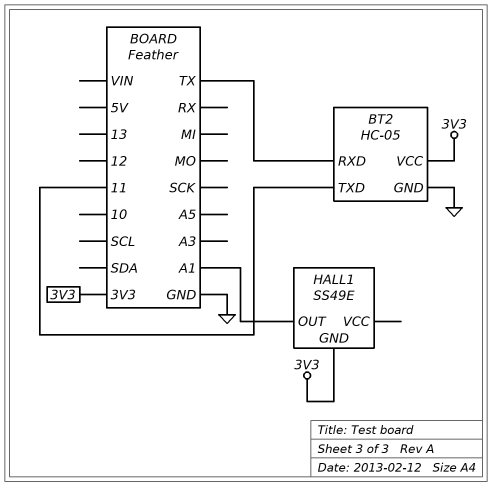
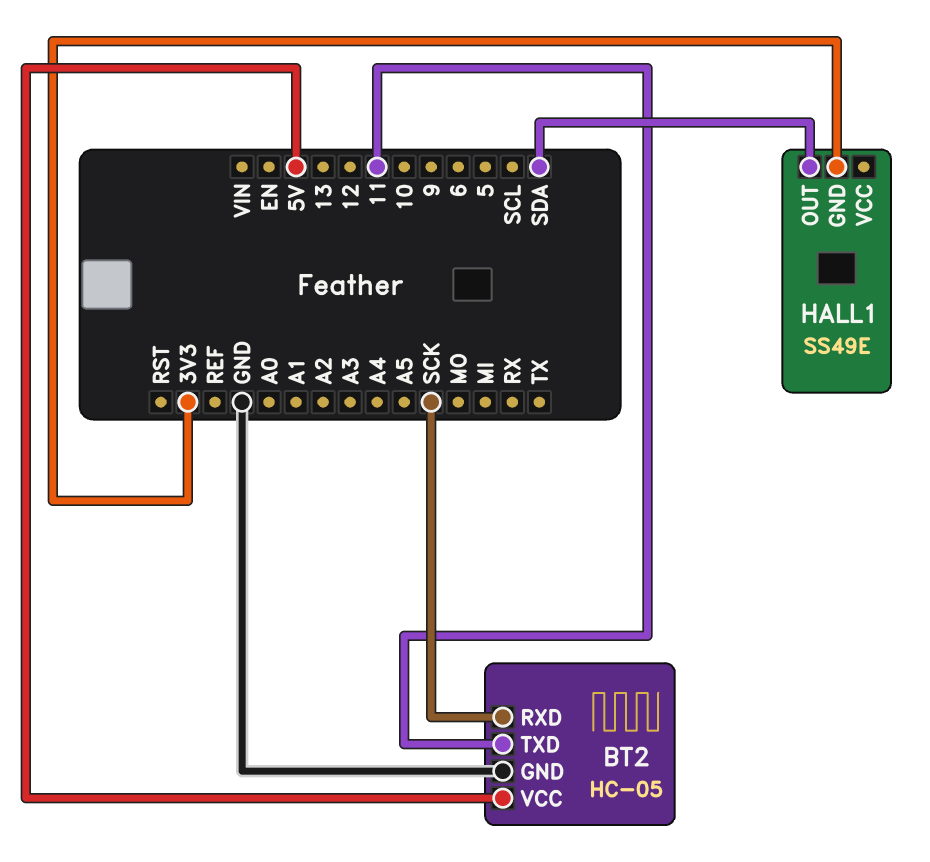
BT2 pin RXD: TX -> SCK
BT2 pin VCC: 3V3 -> 5V
HALL1 pin OUT: A1 -> SDA

